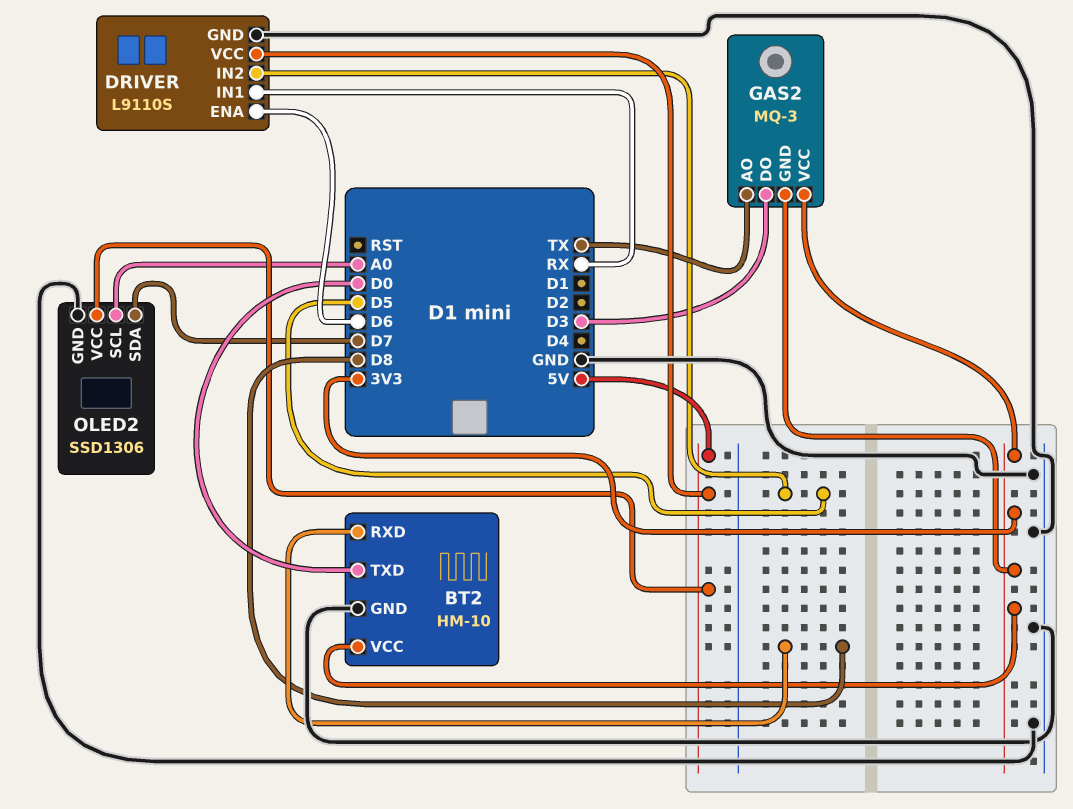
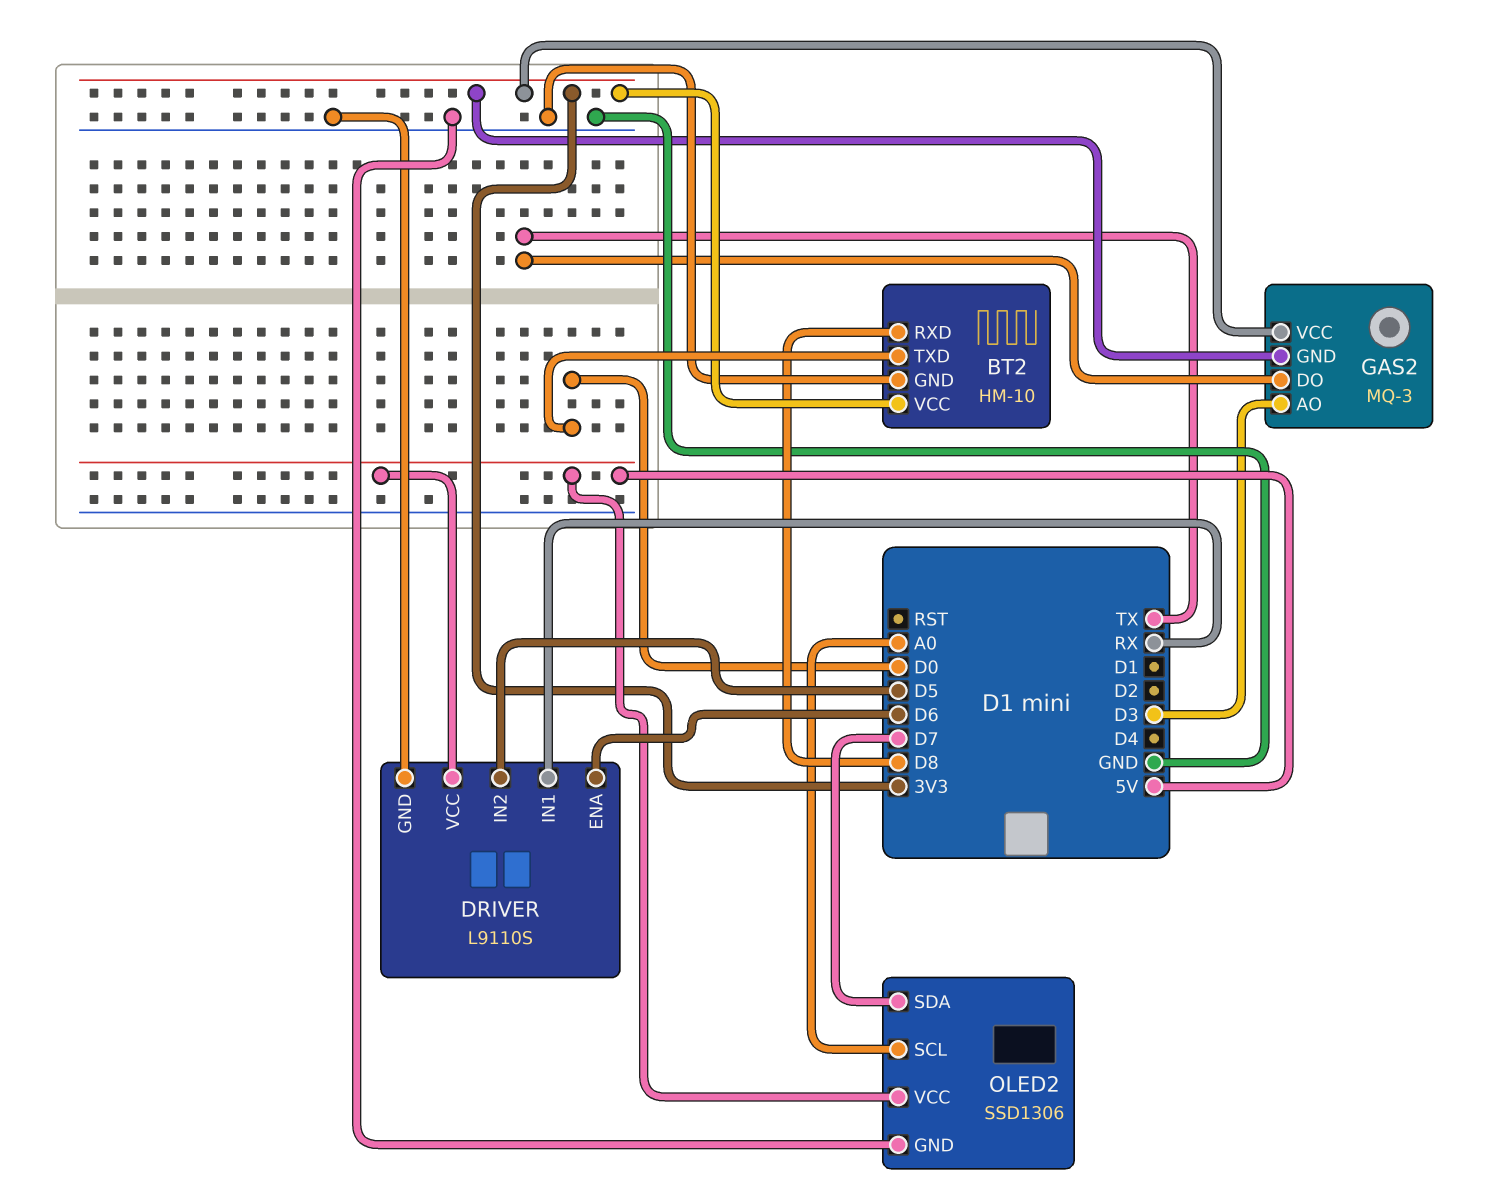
GAS2 pin AO: TX -> D3
GAS2 pin DO: D3 -> TX

